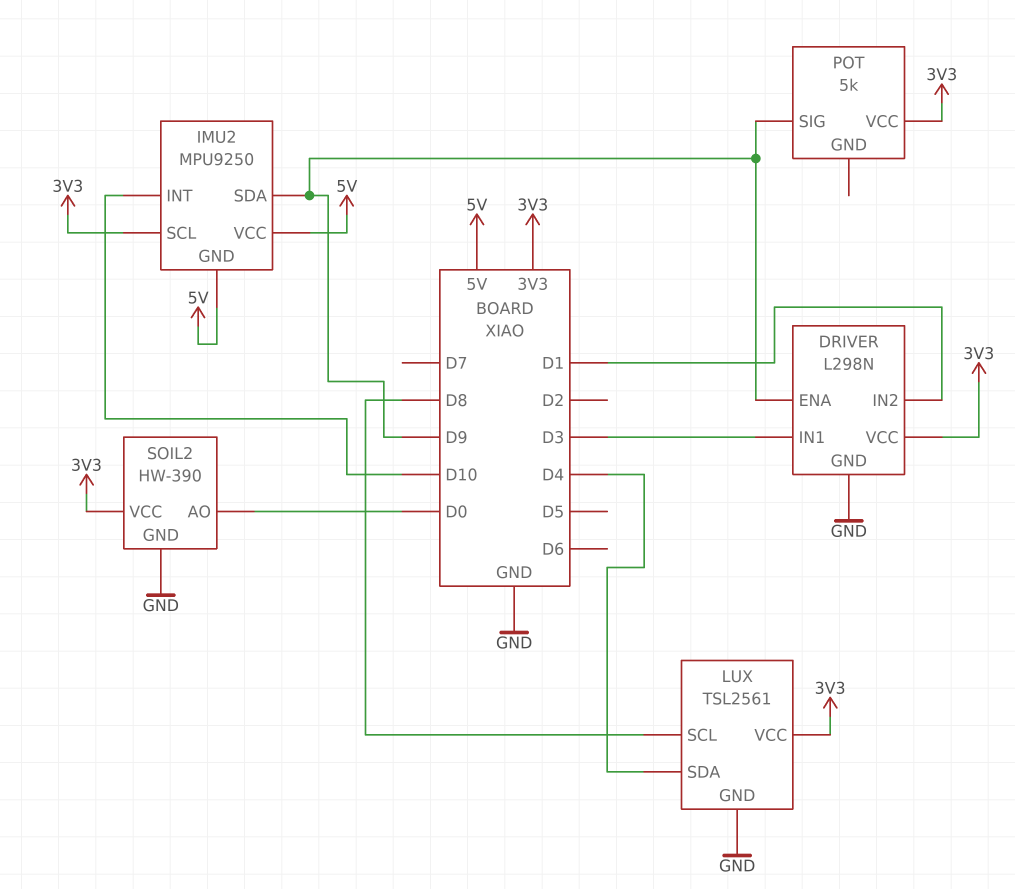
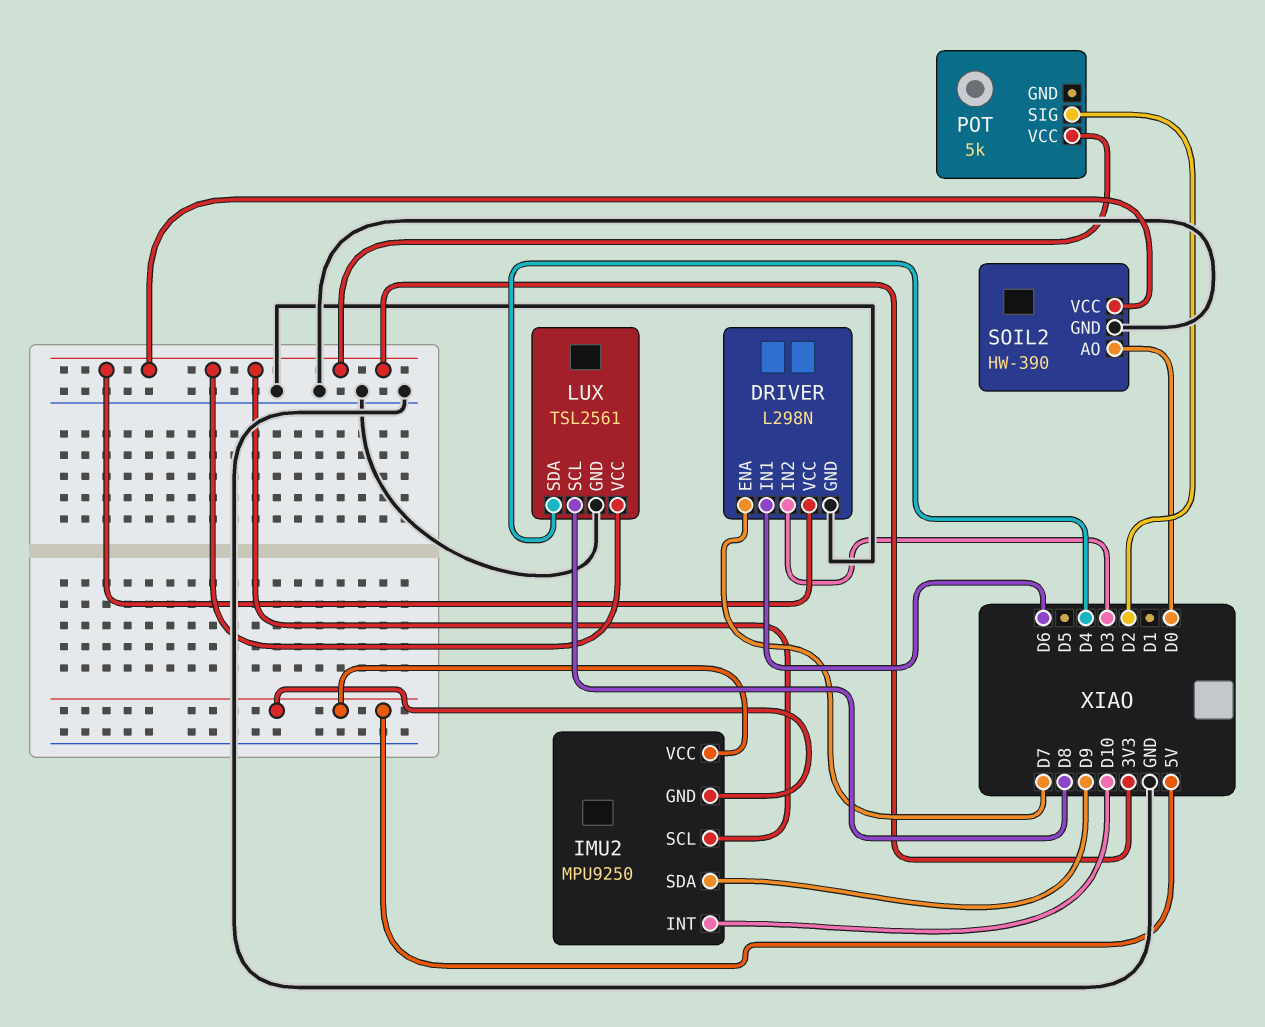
DRIVER pin ENA: D9 -> D7
DRIVER pin IN1: D3 -> D6
DRIVER pin IN2: D1 -> D3
POT pin SIG: D9 -> D2

